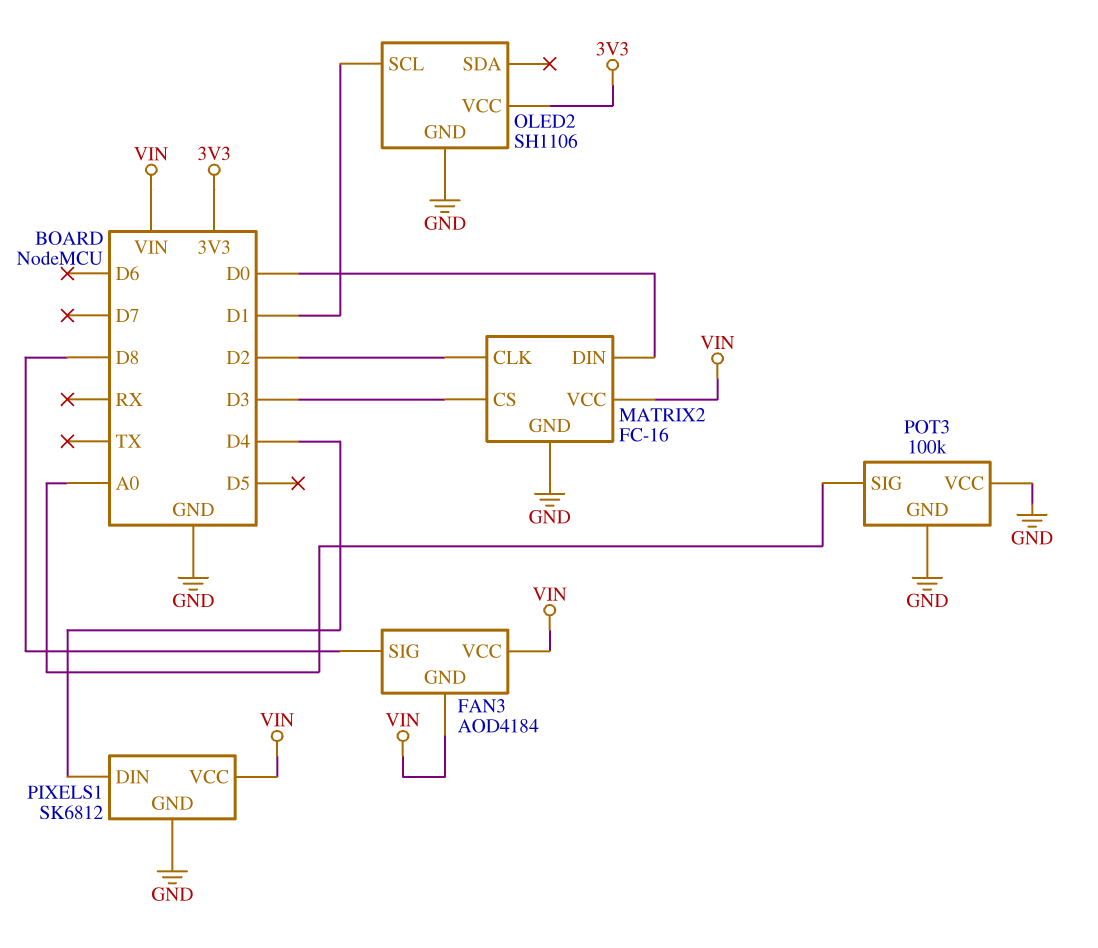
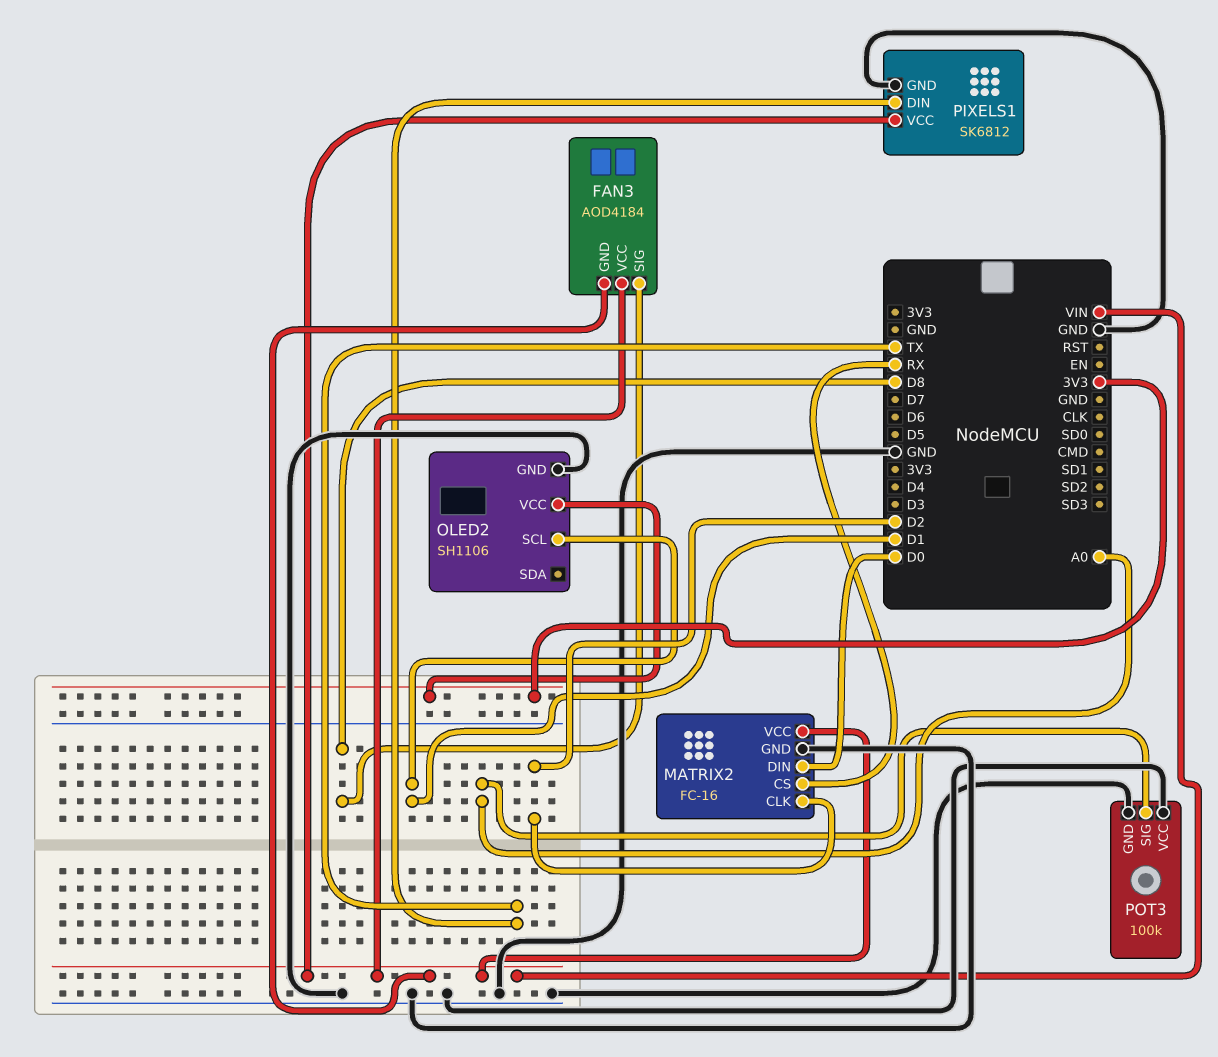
MATRIX2 pin CS: D3 -> RX
PIXELS1 pin DIN: D4 -> TX

